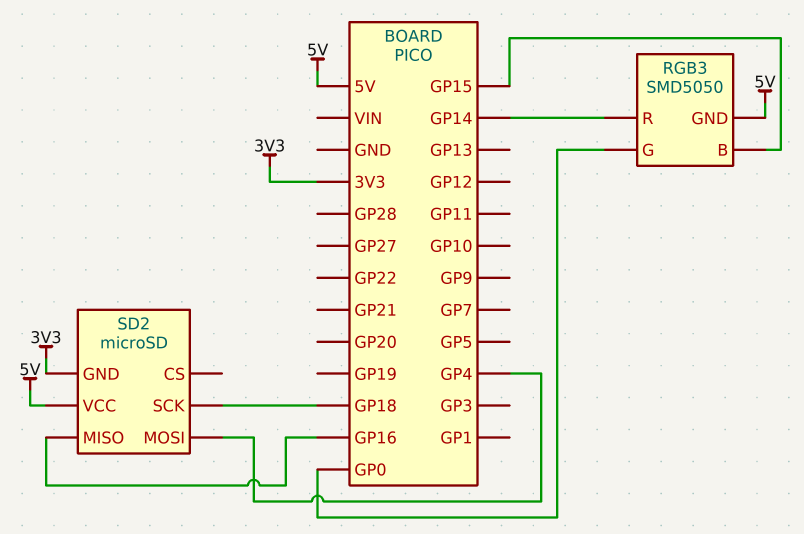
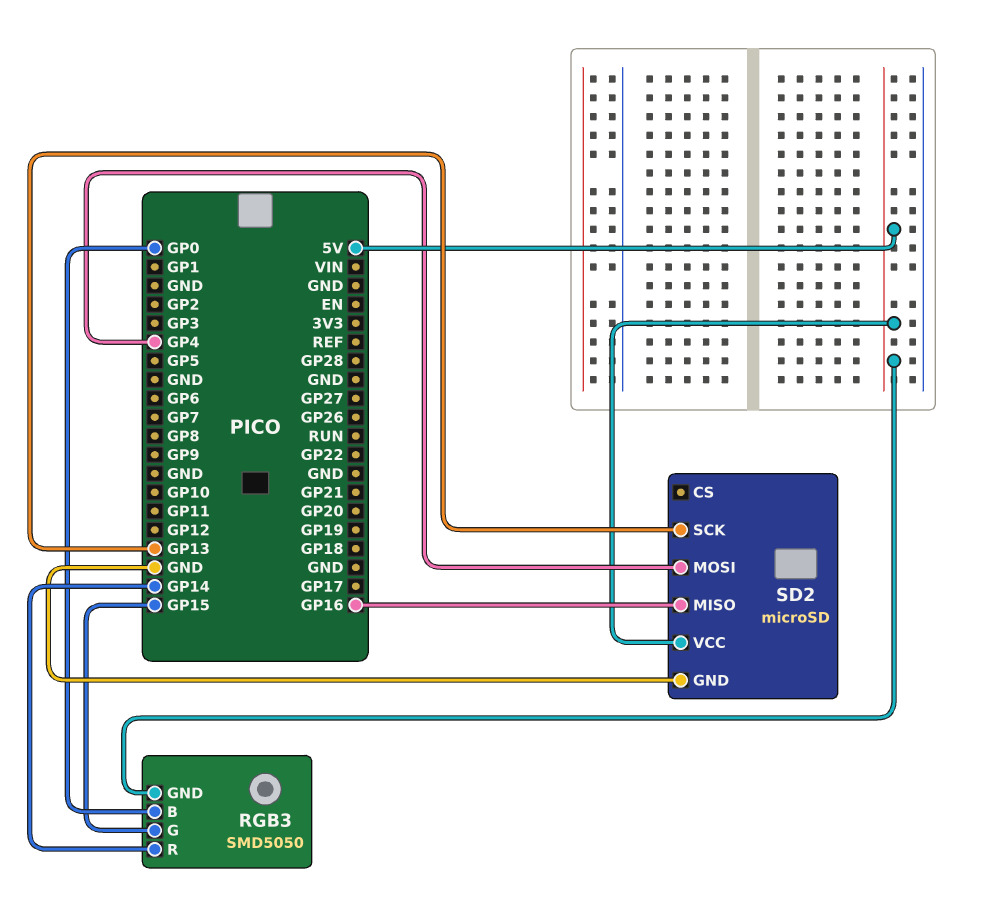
RGB3 pin B: GP15 -> GP0
RGB3 pin G: GP0 -> GP15
SD2 pin GND: 3V3 -> GND
SD2 pin SCK: GP18 -> GP13

